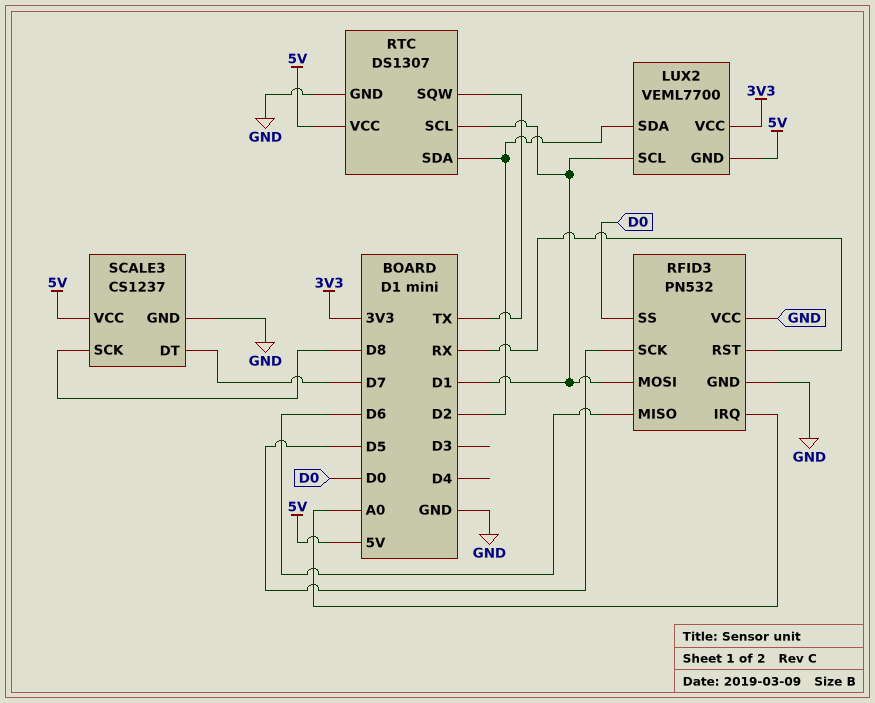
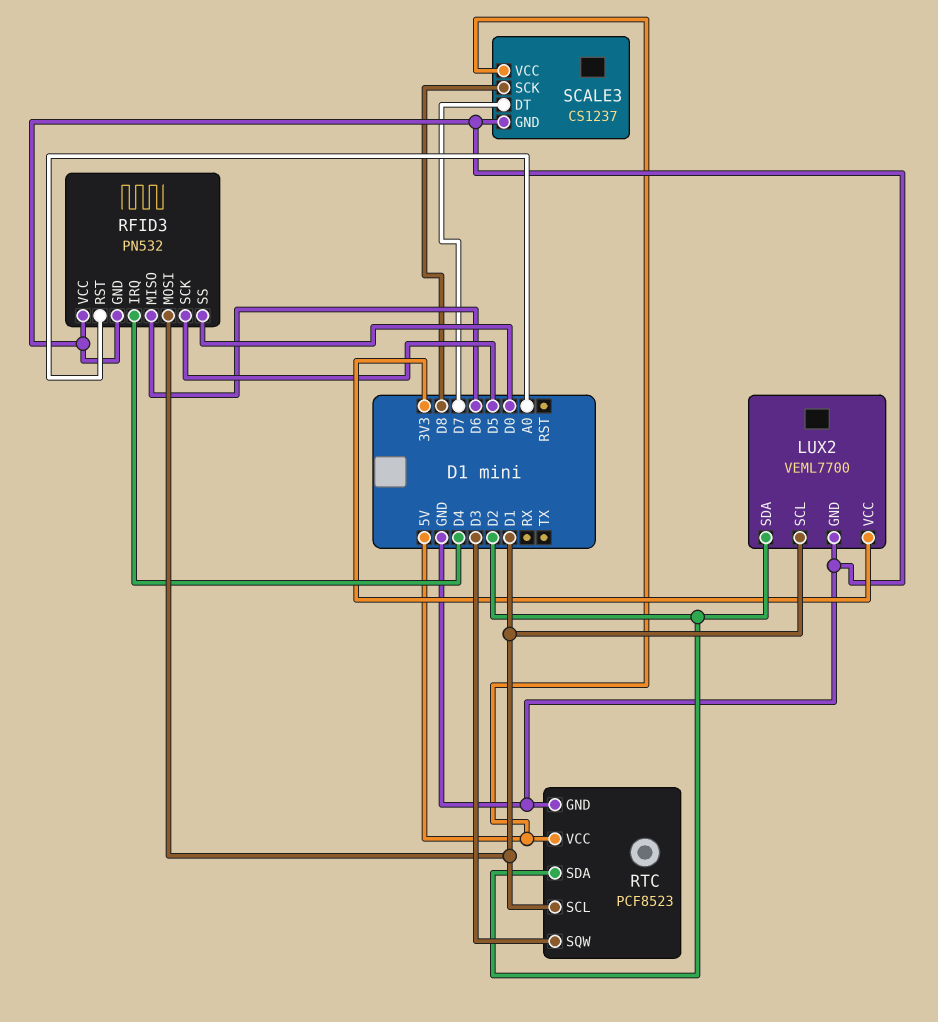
LUX2 pin GND: 5V -> GND
RFID3 pin IRQ: A0 -> D4
RFID3 pin RST: RX -> A0
RTC: DS1307 -> PCF8523
RTC pin SQW: TX -> D3

